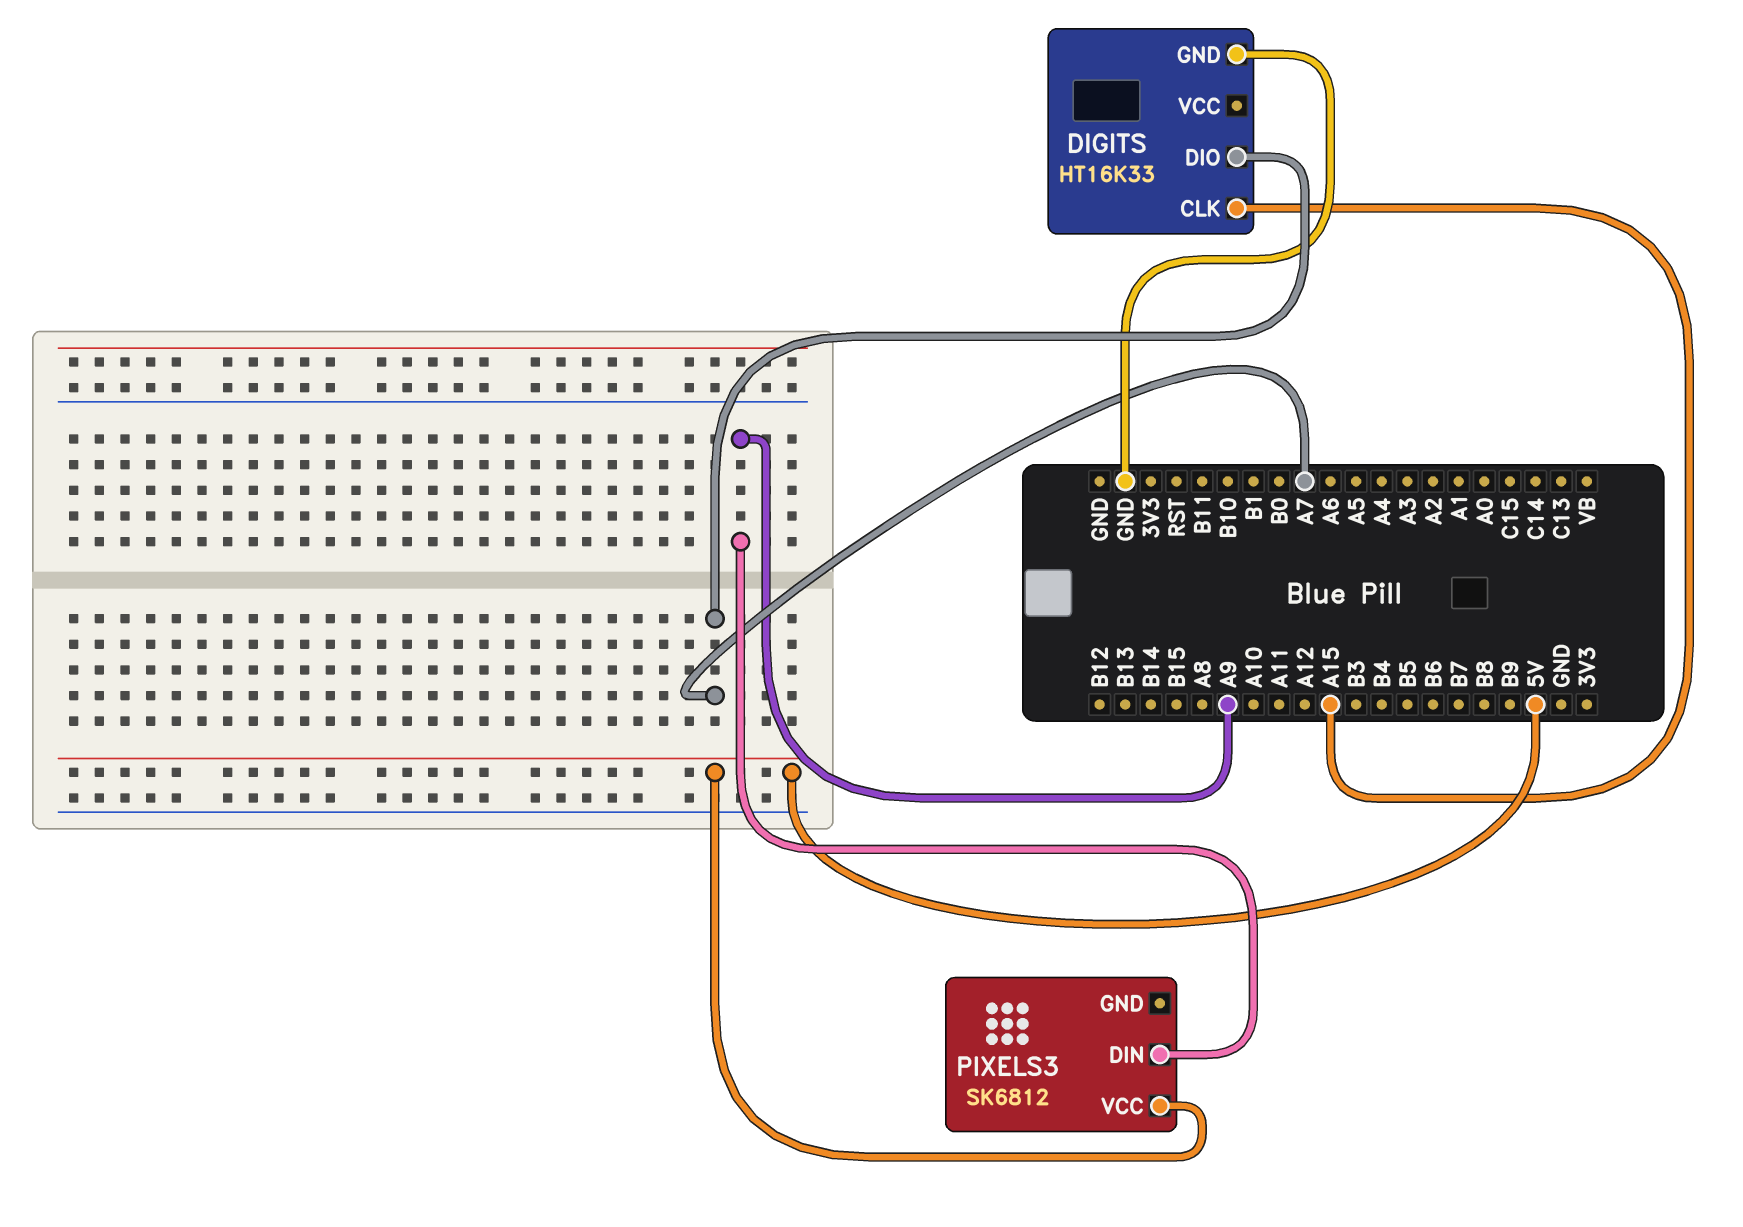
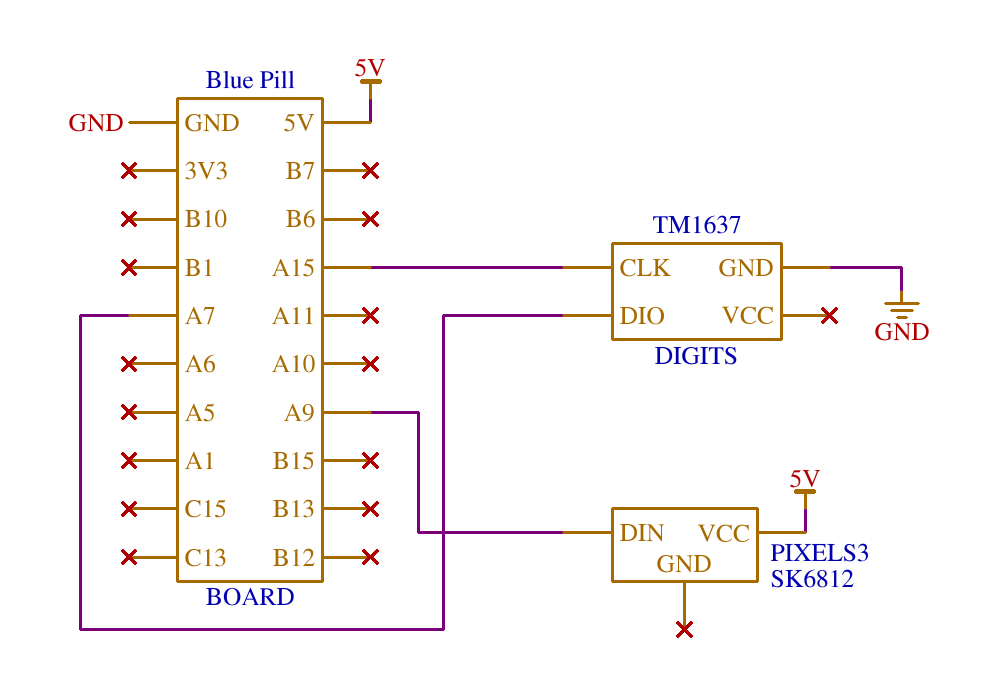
DIGITS: HT16K33 -> TM1637

